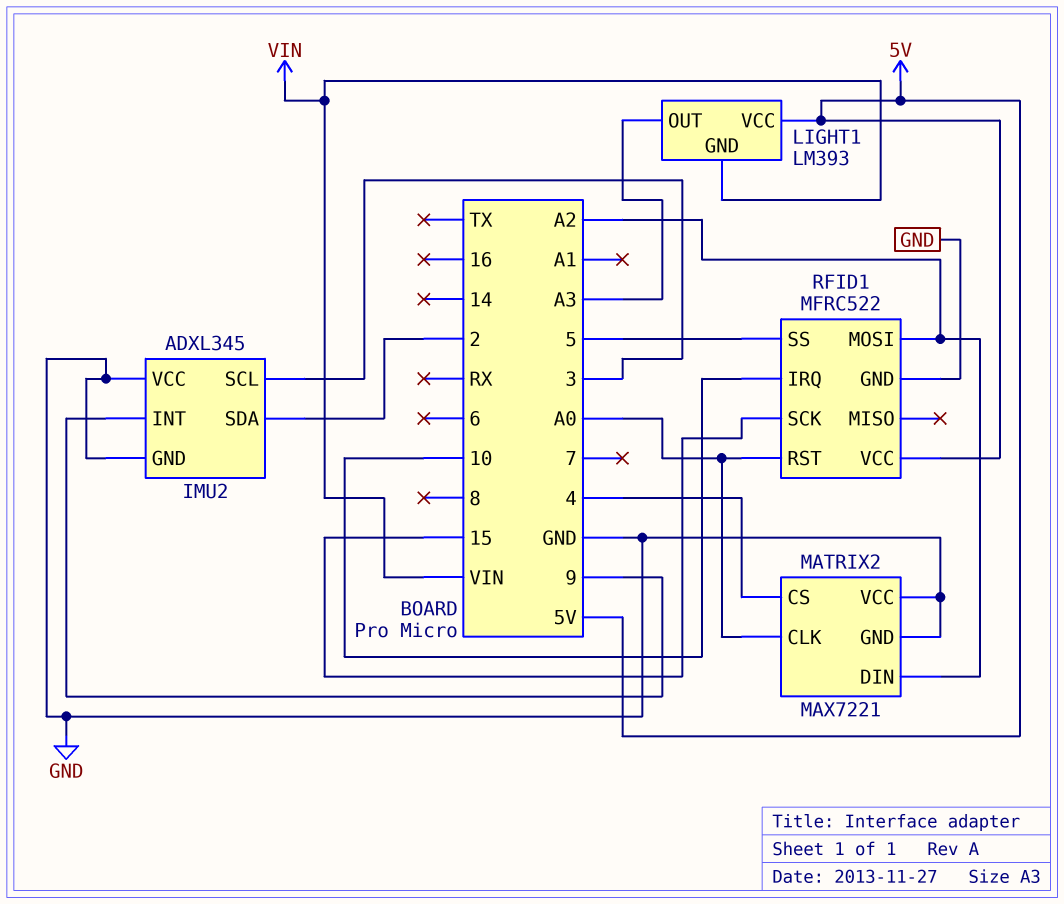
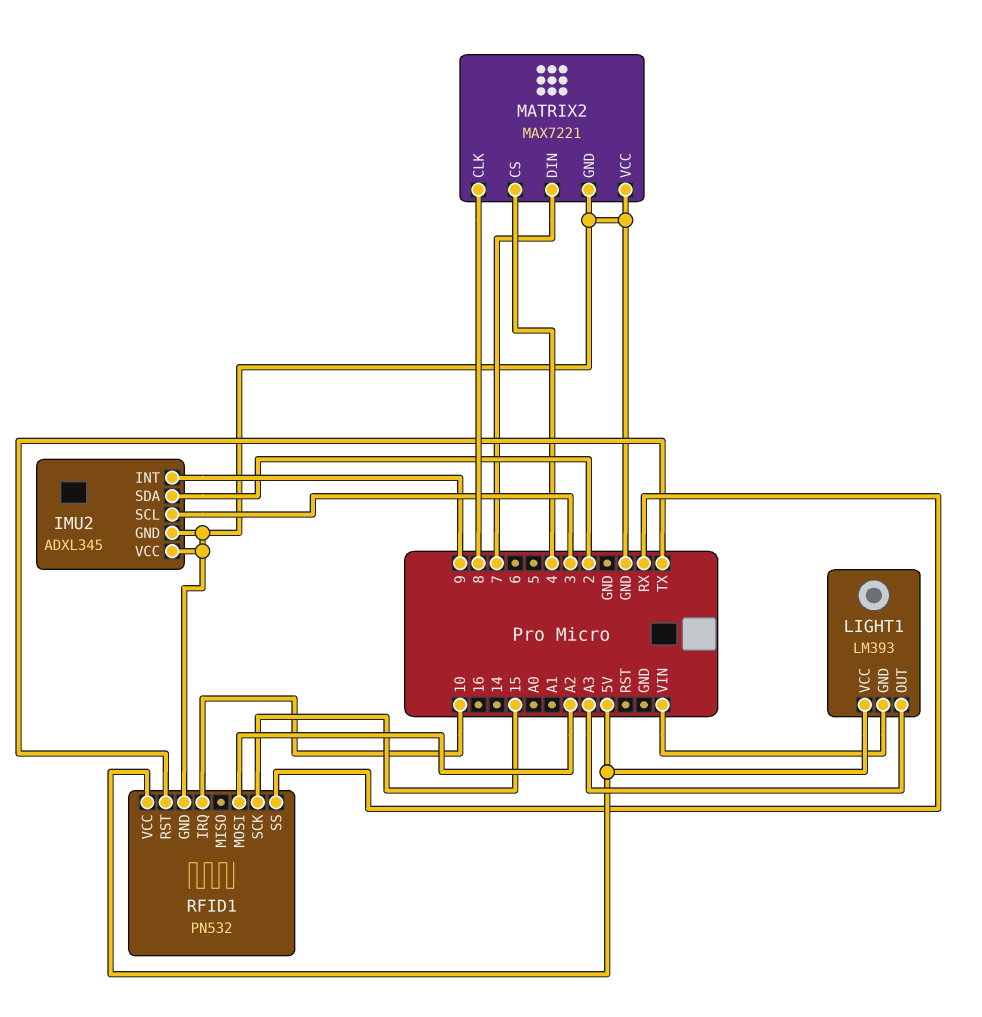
MATRIX2 pin CLK: A0 -> 8
MATRIX2 pin DIN: A2 -> 7
RFID1: MFRC522 -> PN532
RFID1 pin RST: A0 -> TX
RFID1 pin SS: 5 -> RX

